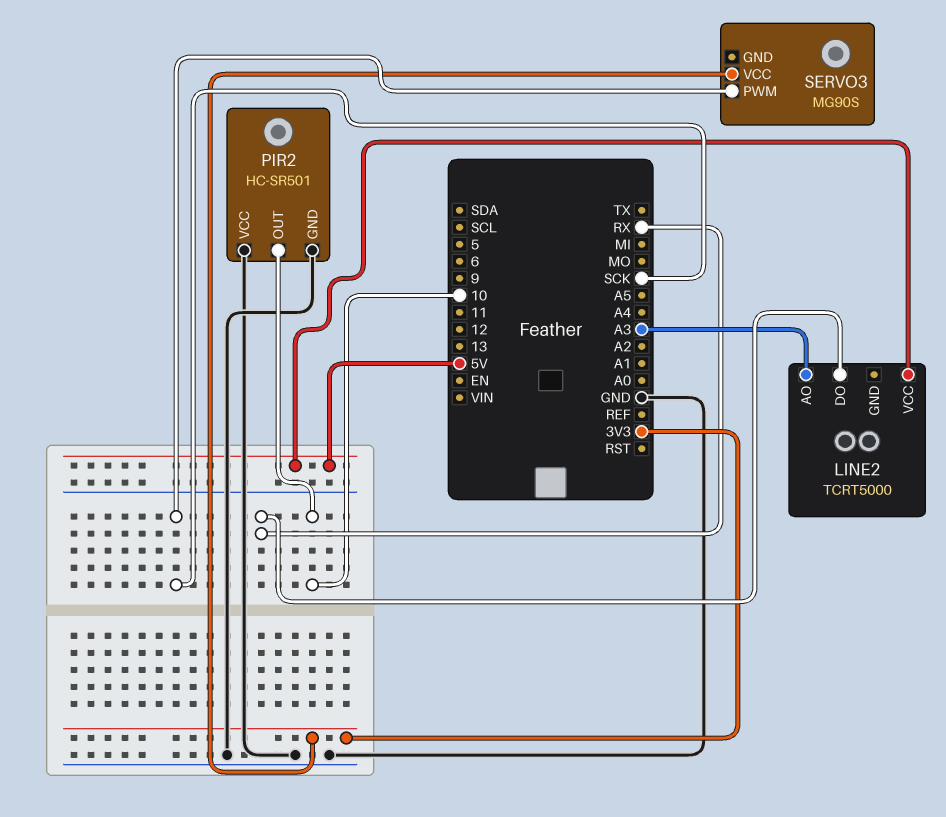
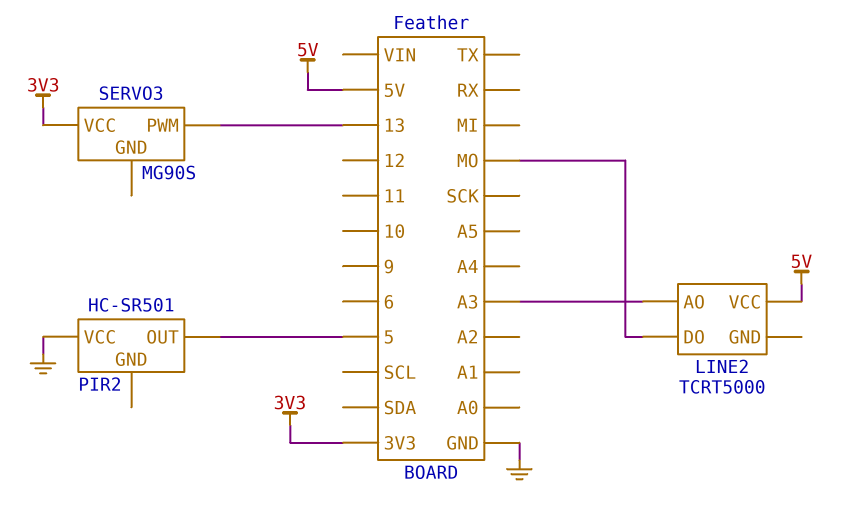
LINE2 pin DO: RX -> MO
PIR2 pin GND: GND -> none
PIR2 pin OUT: 10 -> 5
SERVO3 pin PWM: SCK -> 13

